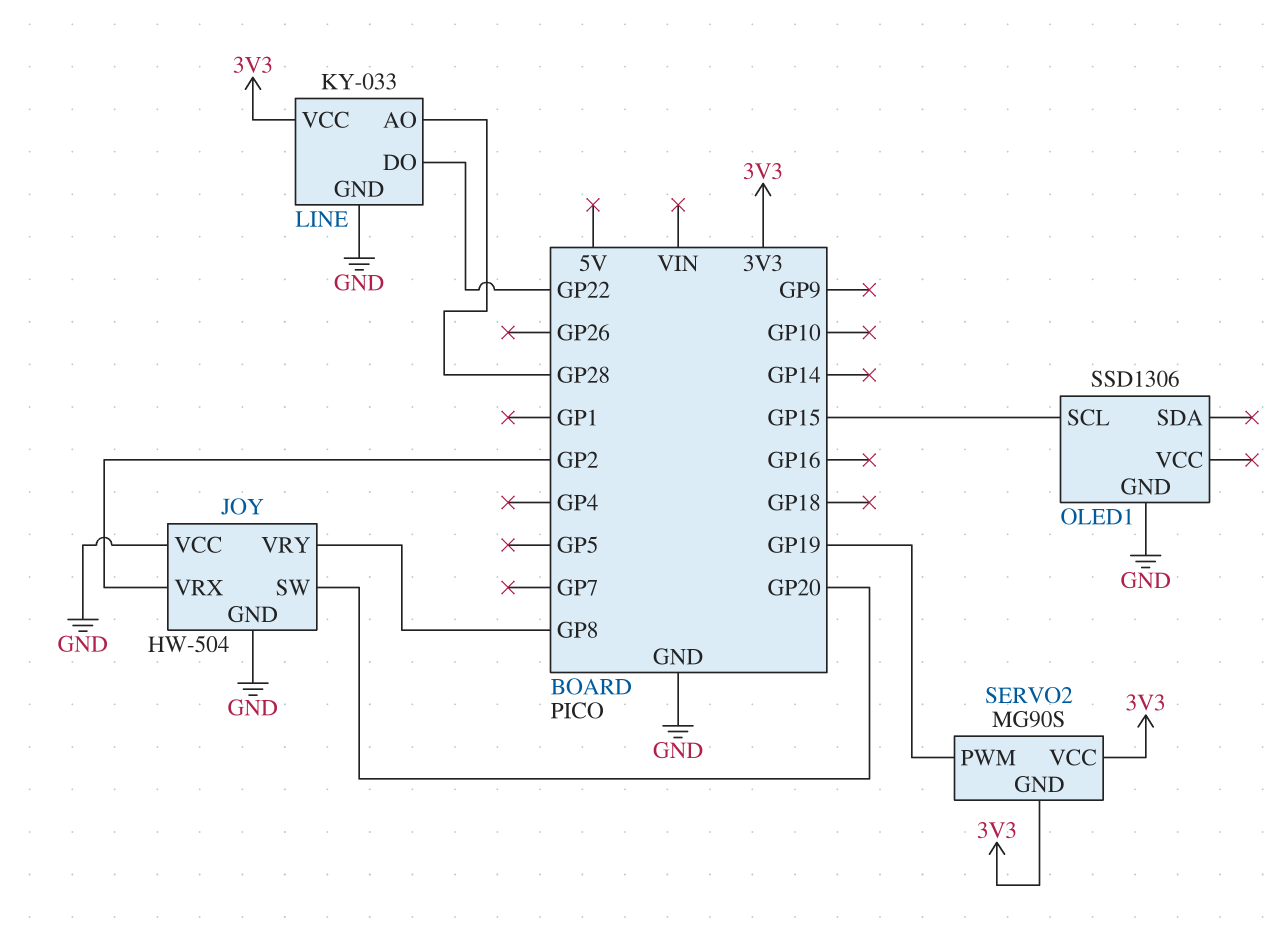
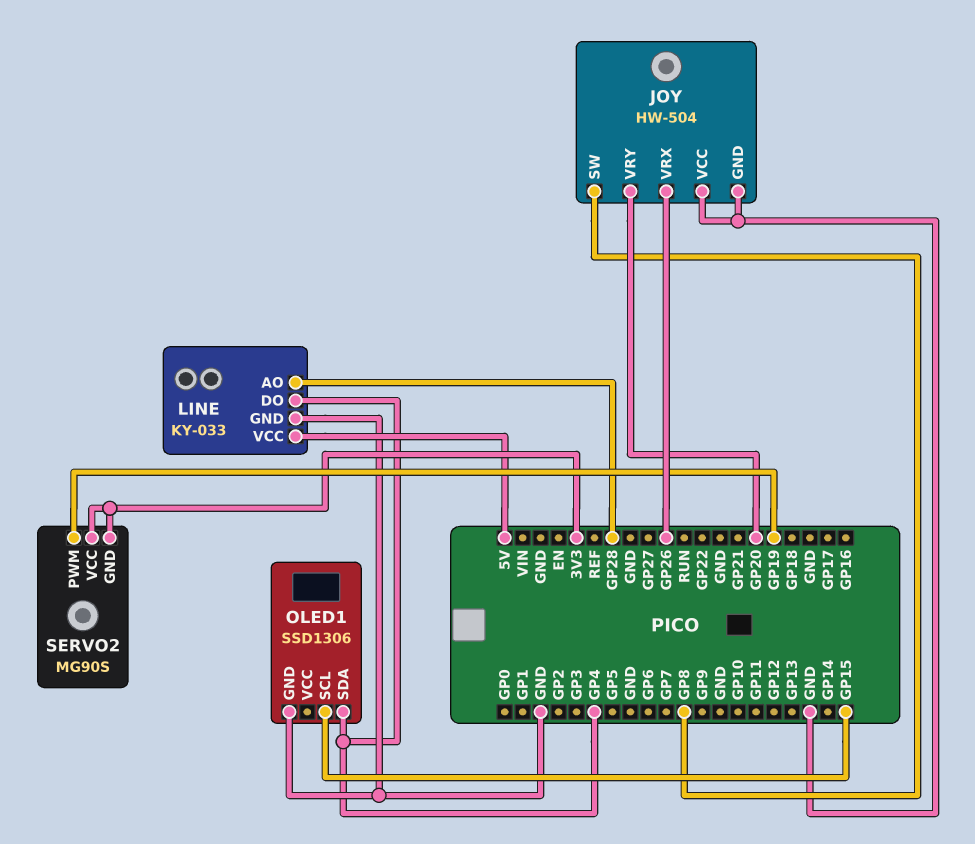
JOY pin SW: GP20 -> GP8
JOY pin VRX: GP2 -> GP26
JOY pin VRY: GP8 -> GP20
LINE pin DO: GP22 -> GP4
LINE pin VCC: 3V3 -> 5V
OLED1 pin SDA: none -> GP4

